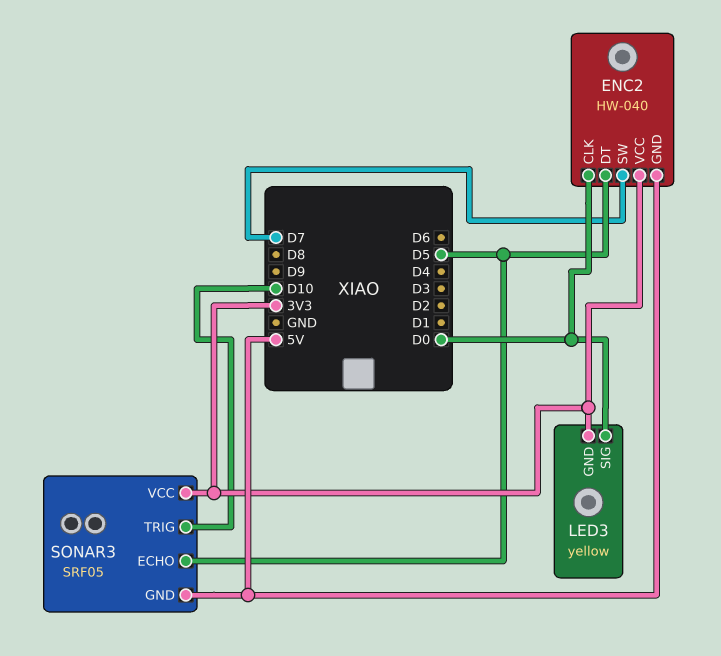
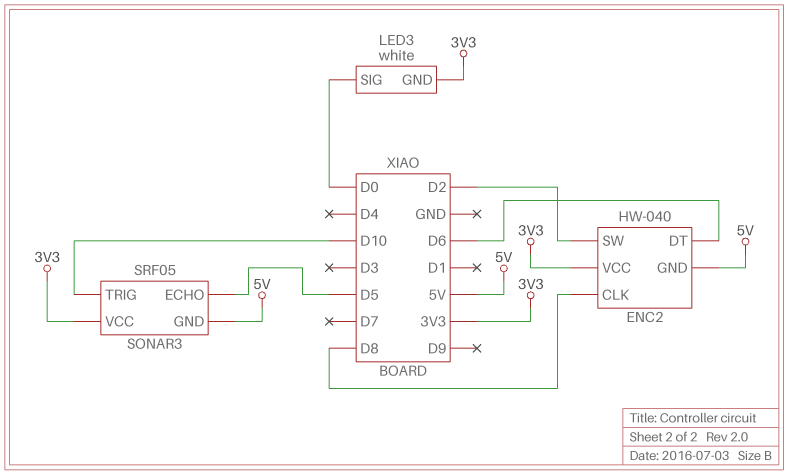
ENC2 pin CLK: D0 -> D8
ENC2 pin DT: D5 -> D6
ENC2 pin SW: D7 -> D2
LED3: yellow -> white

